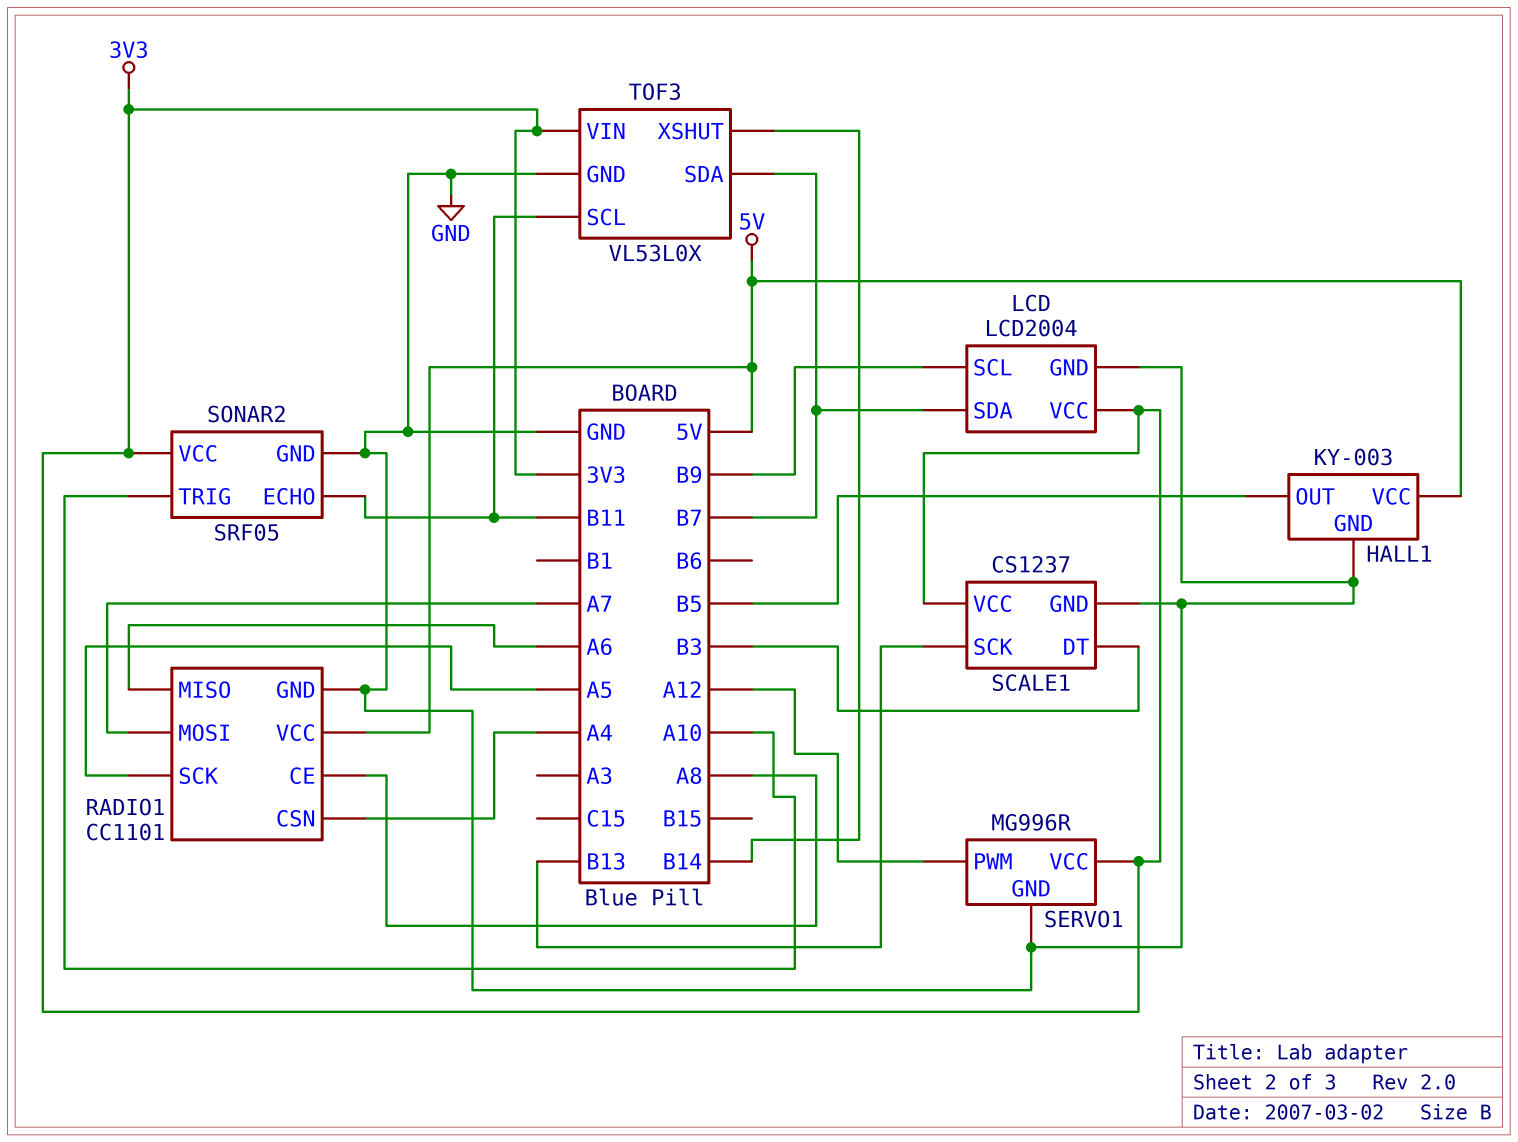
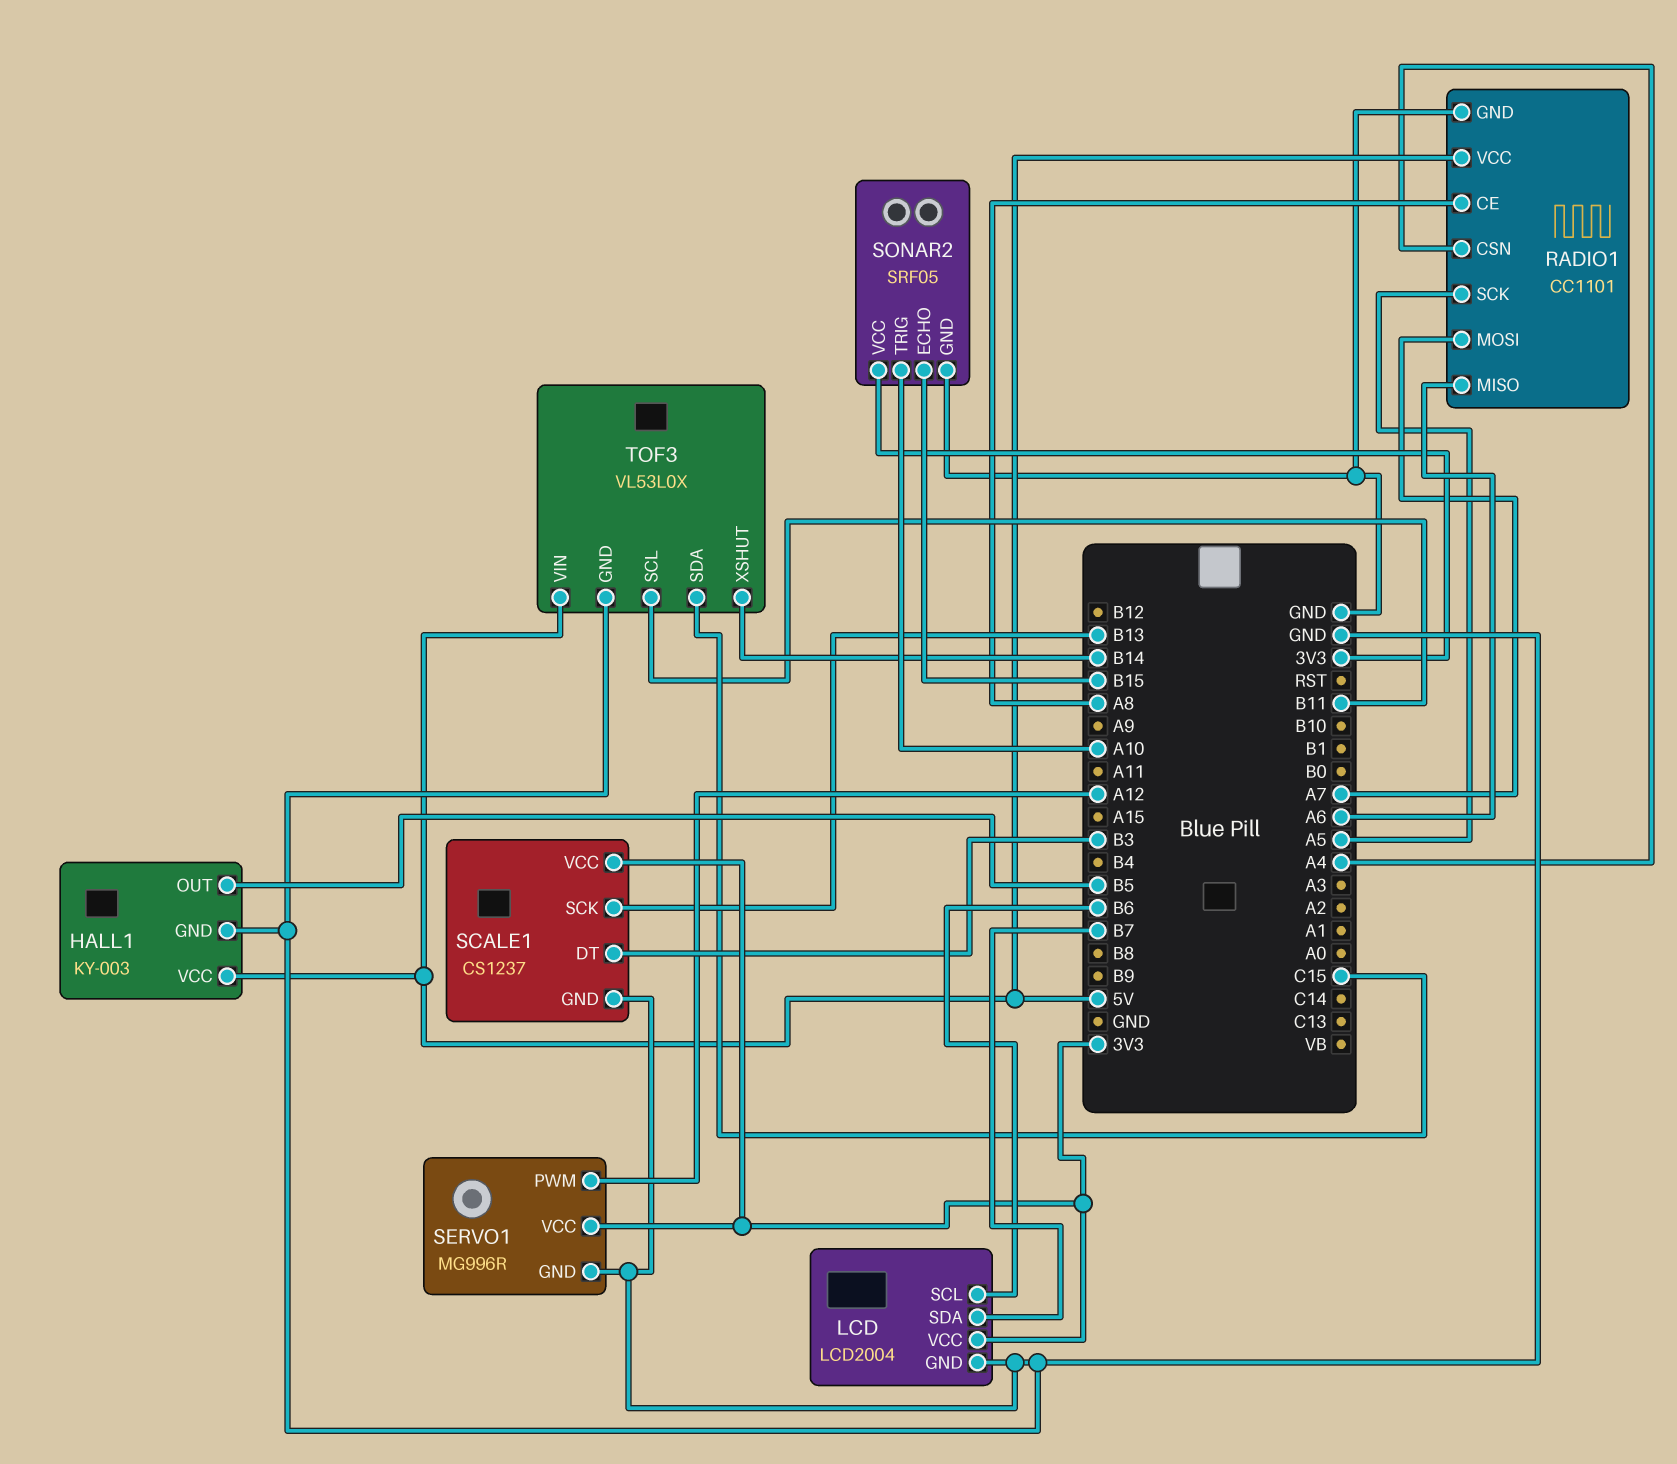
LCD pin SCL: B9 -> B6
SONAR2 pin ECHO: B11 -> B15
TOF3 pin SDA: B7 -> C15
TOF3 pin VIN: 3V3 -> 5V

